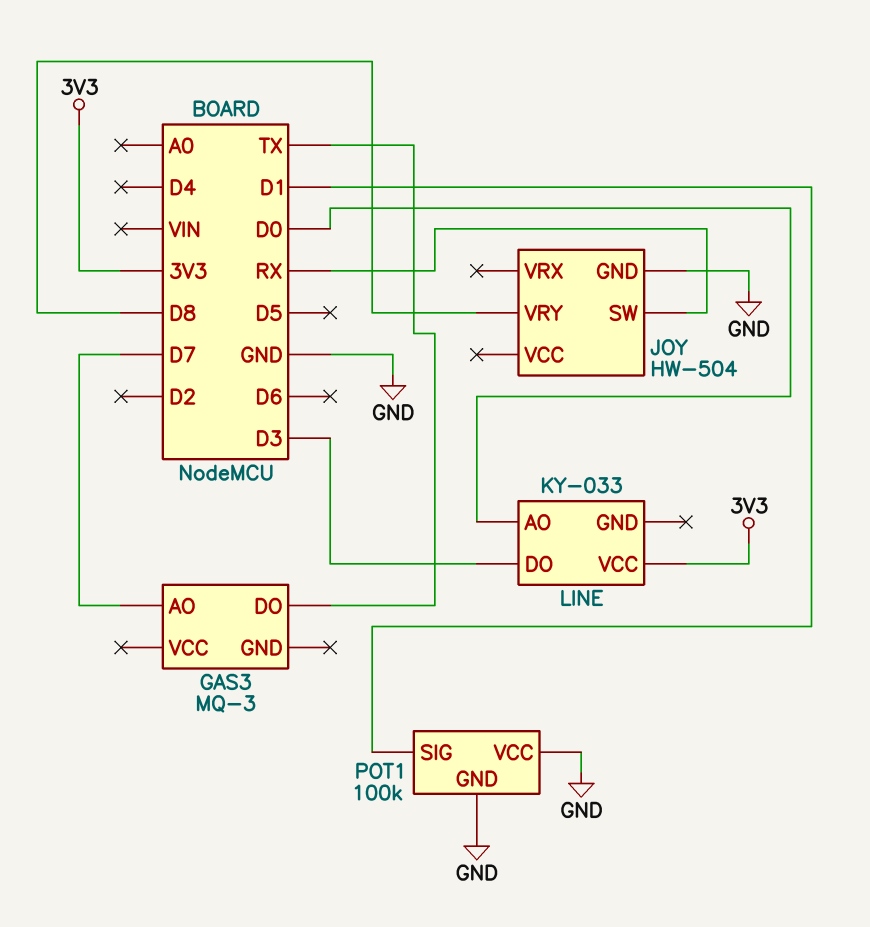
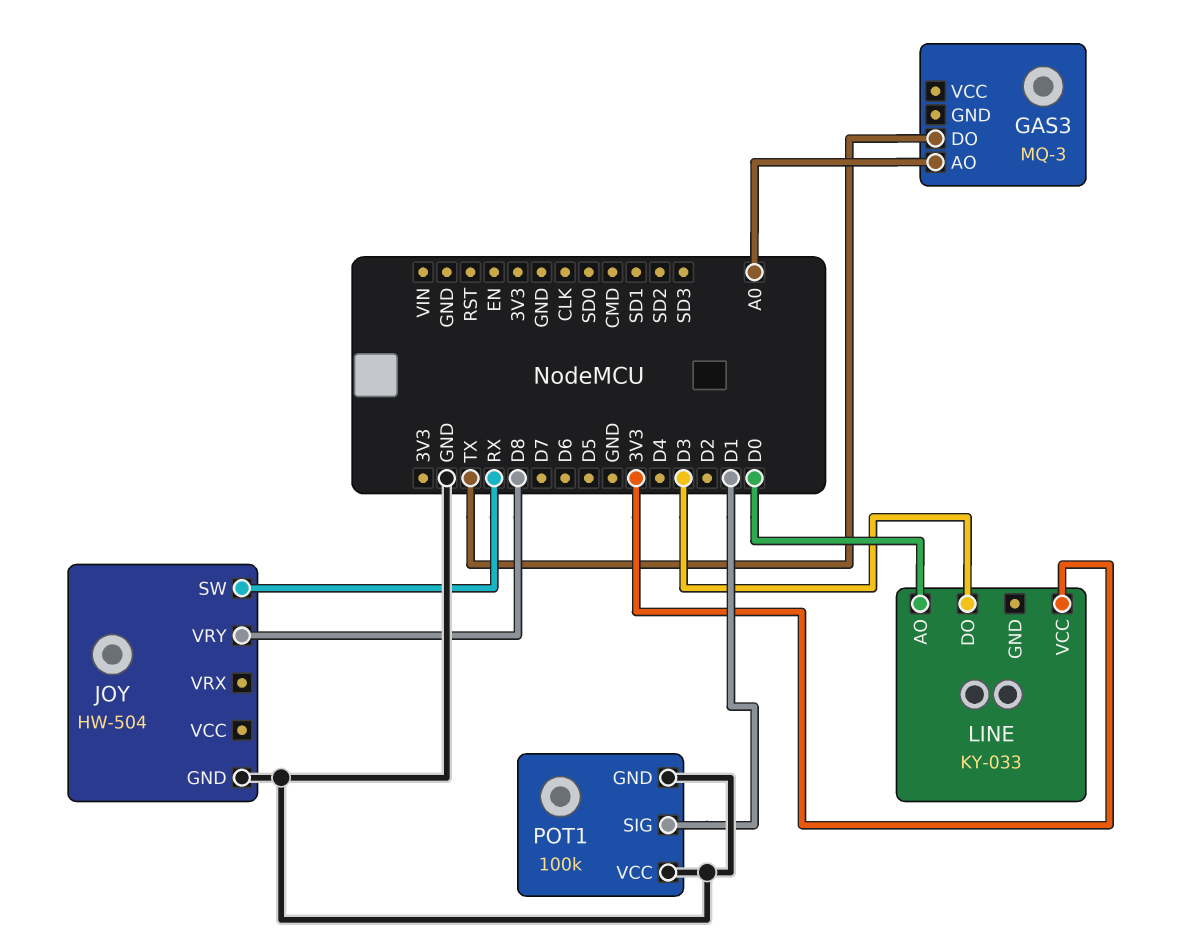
GAS3 pin AO: D7 -> A0

